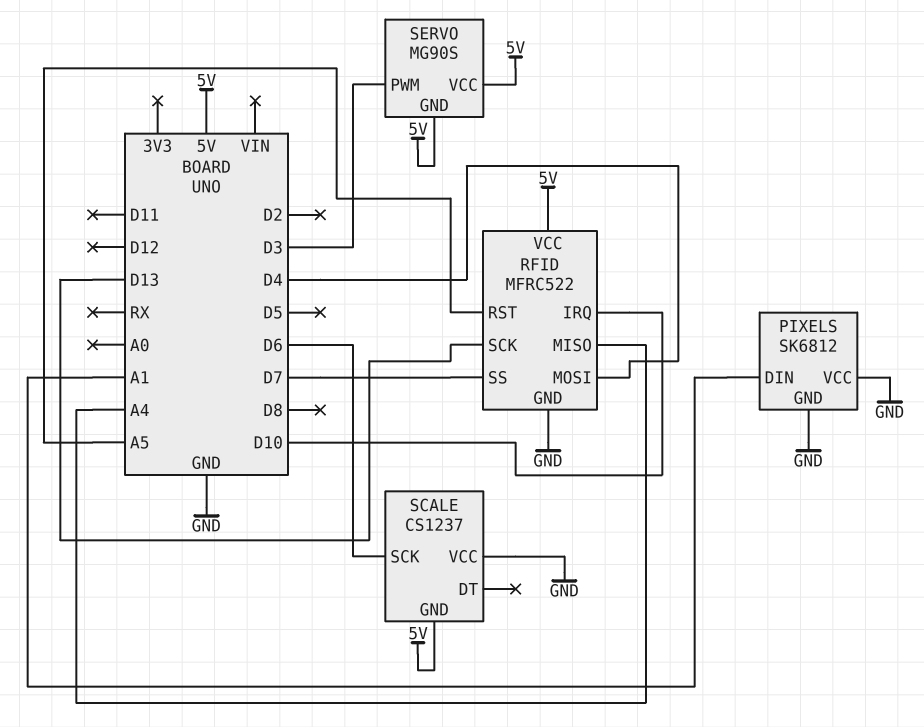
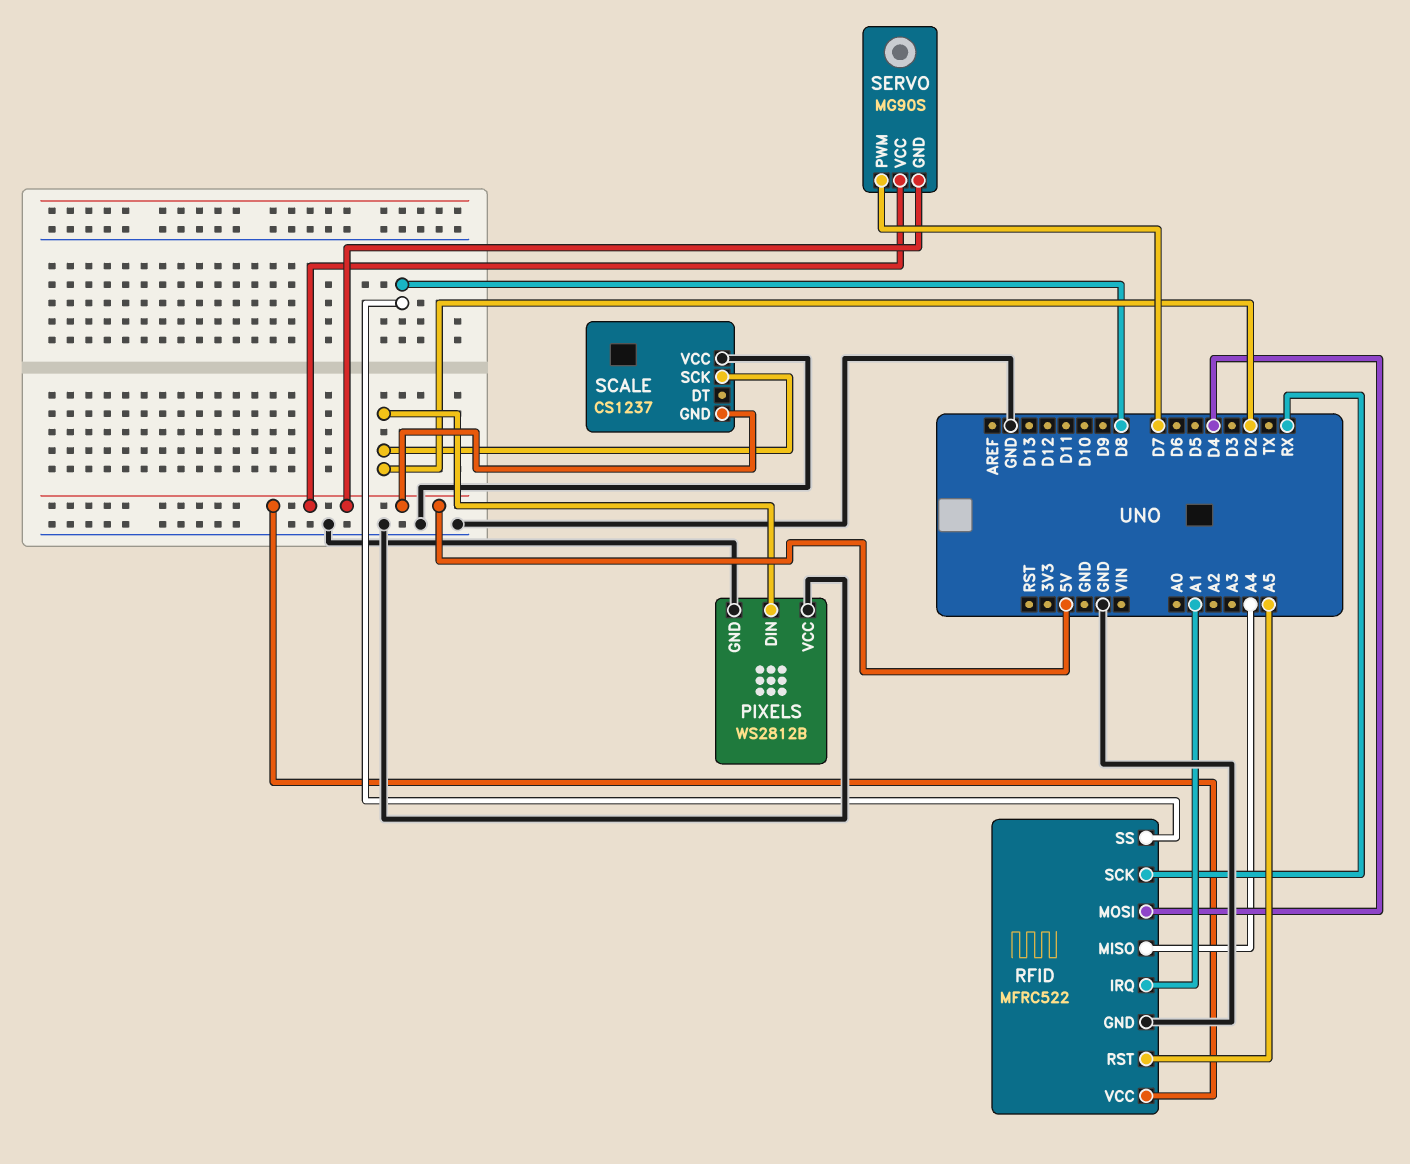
PIXELS: SK6812 -> WS2812B
PIXELS pin DIN: A1 -> D2
RFID pin IRQ: D10 -> A1
RFID pin SCK: D13 -> RX
RFID pin SS: D7 -> D8
SCALE pin SCK: D6 -> D2
SERVO pin PWM: D3 -> D7

